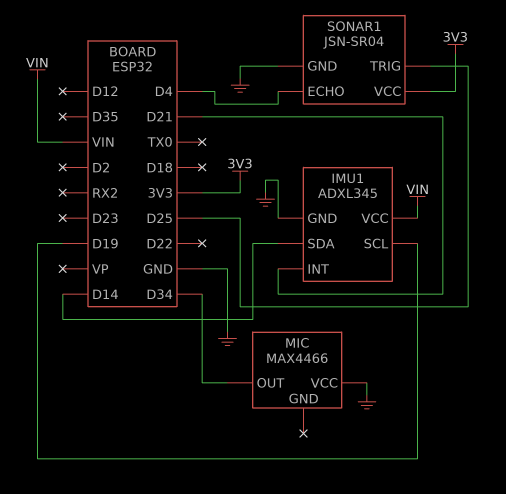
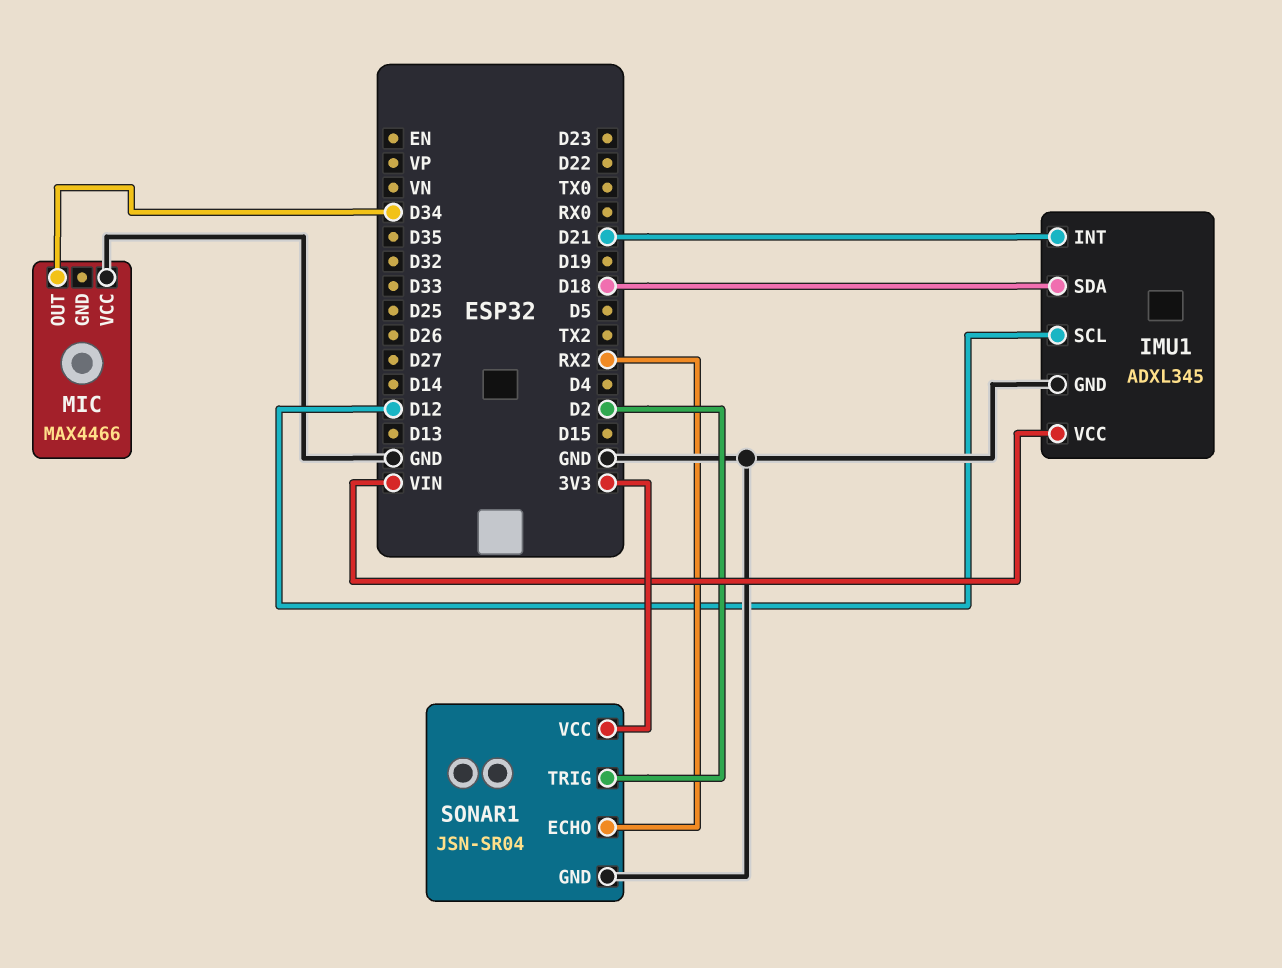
IMU1 pin SCL: D19 -> D12
IMU1 pin SDA: D14 -> D18
SONAR1 pin ECHO: D4 -> RX2
SONAR1 pin TRIG: D25 -> D2

